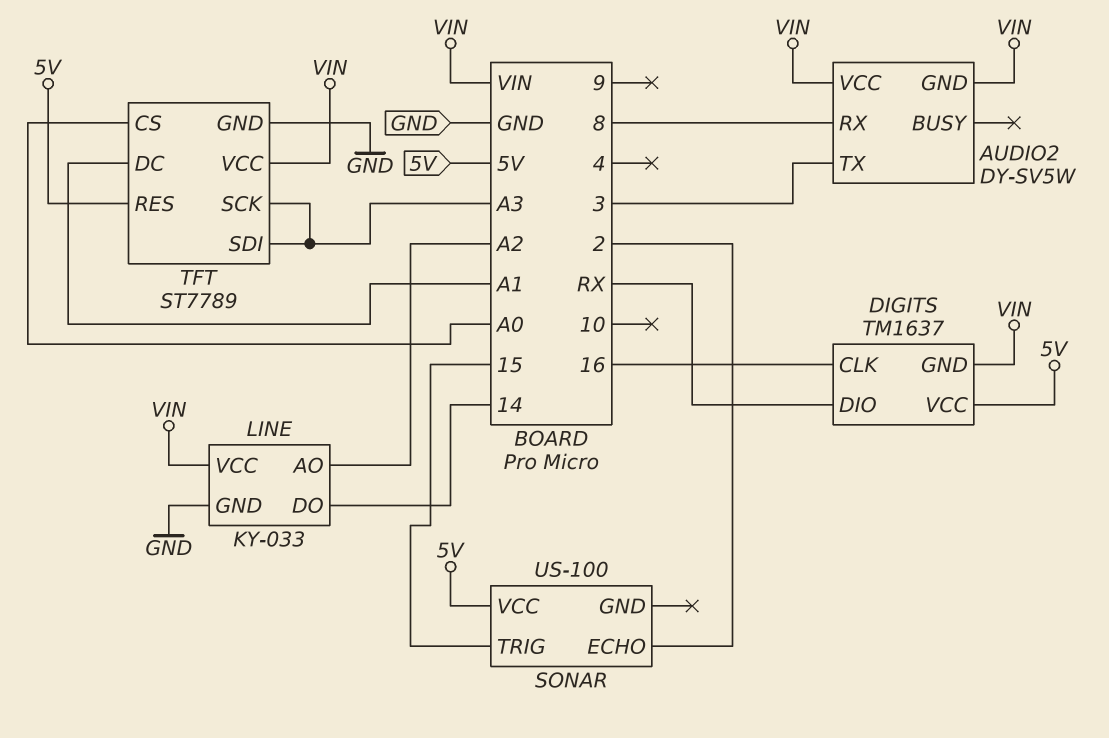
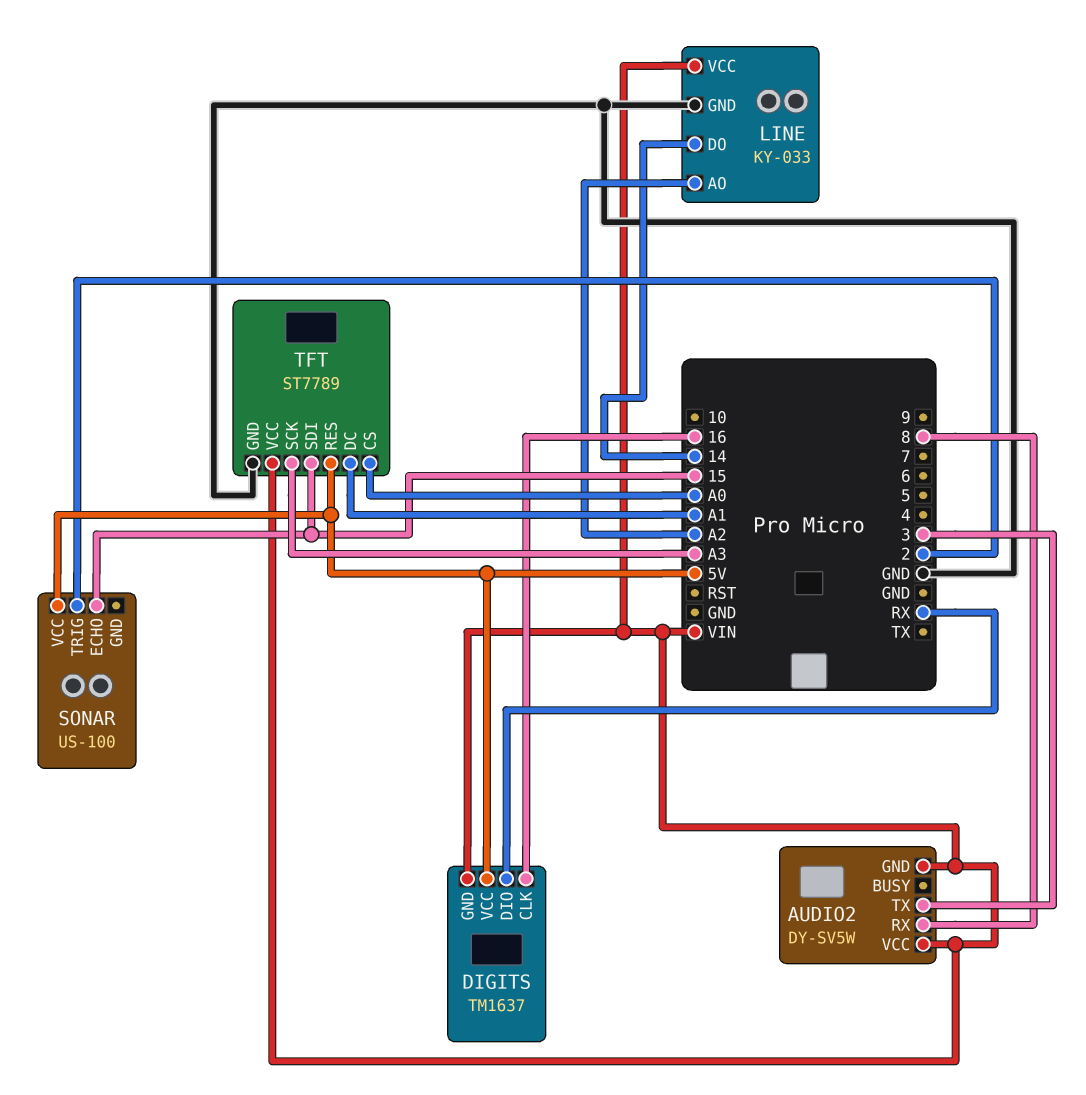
SONAR pin ECHO: 2 -> 15
SONAR pin TRIG: 15 -> 2
TFT pin SDI: A3 -> 15

